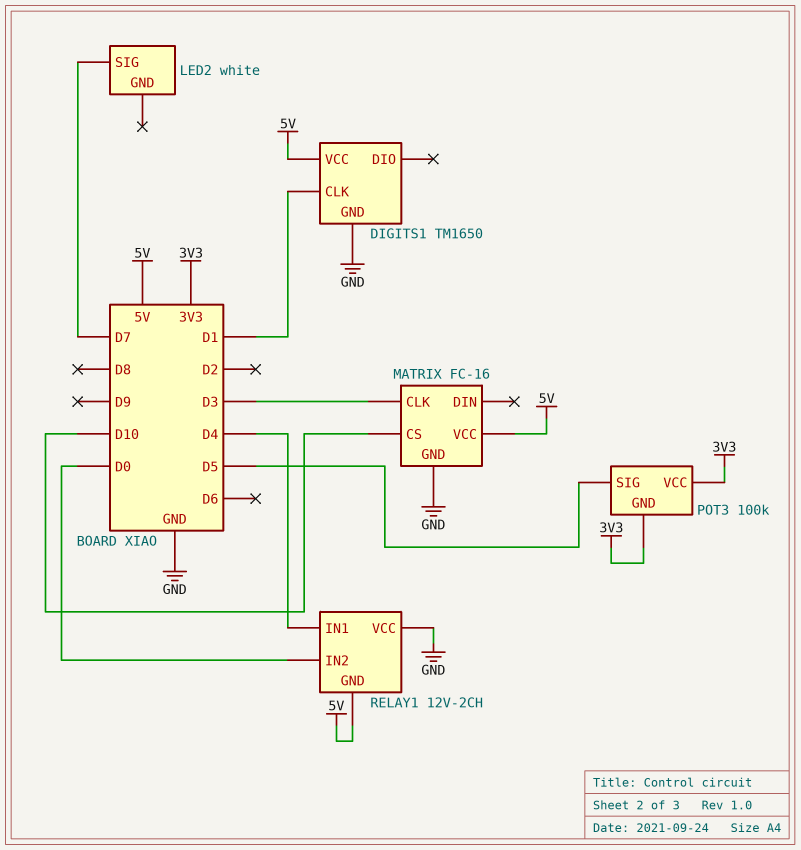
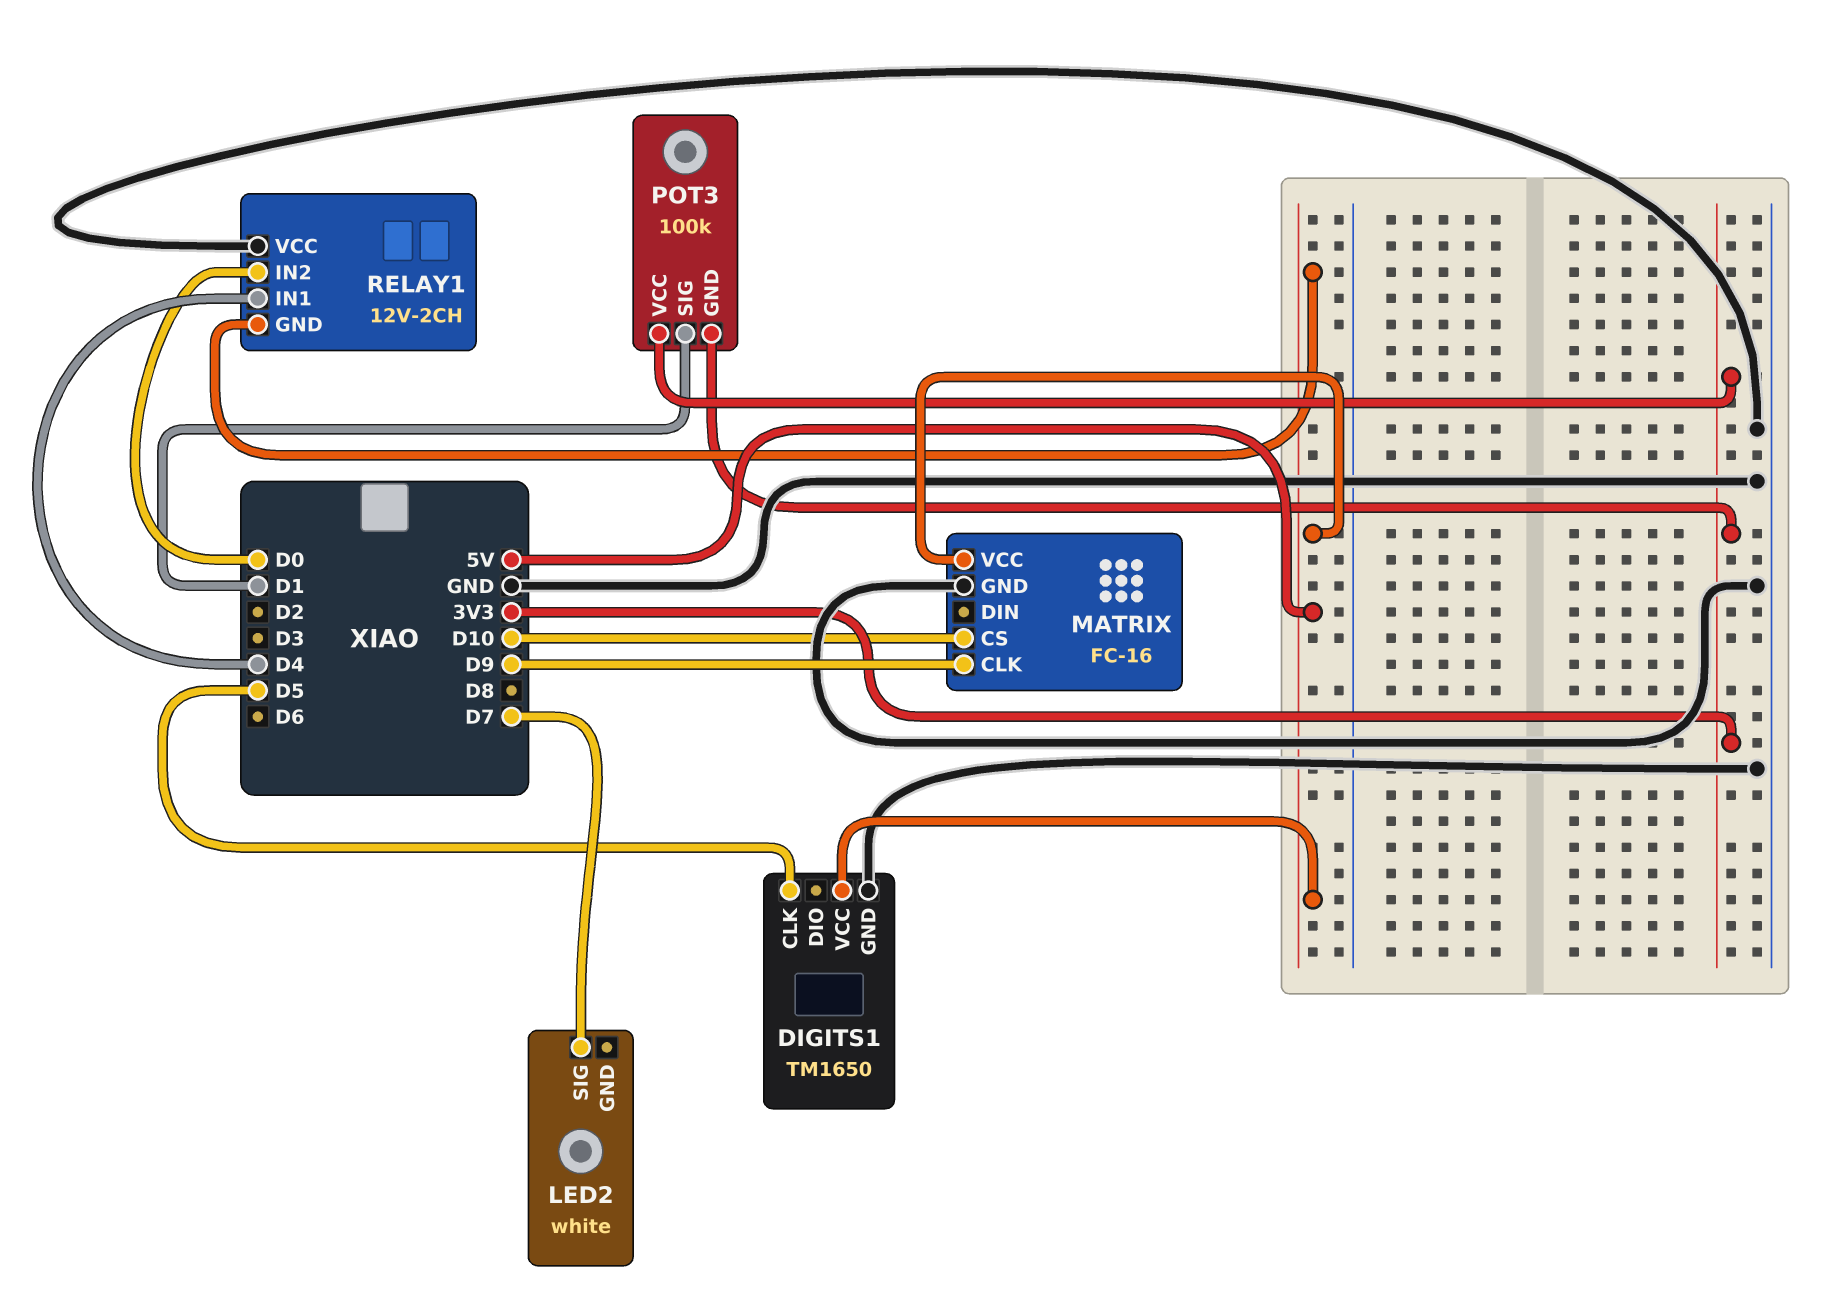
DIGITS1 pin CLK: D1 -> D5
MATRIX pin CLK: D3 -> D9
POT3 pin SIG: D5 -> D1

